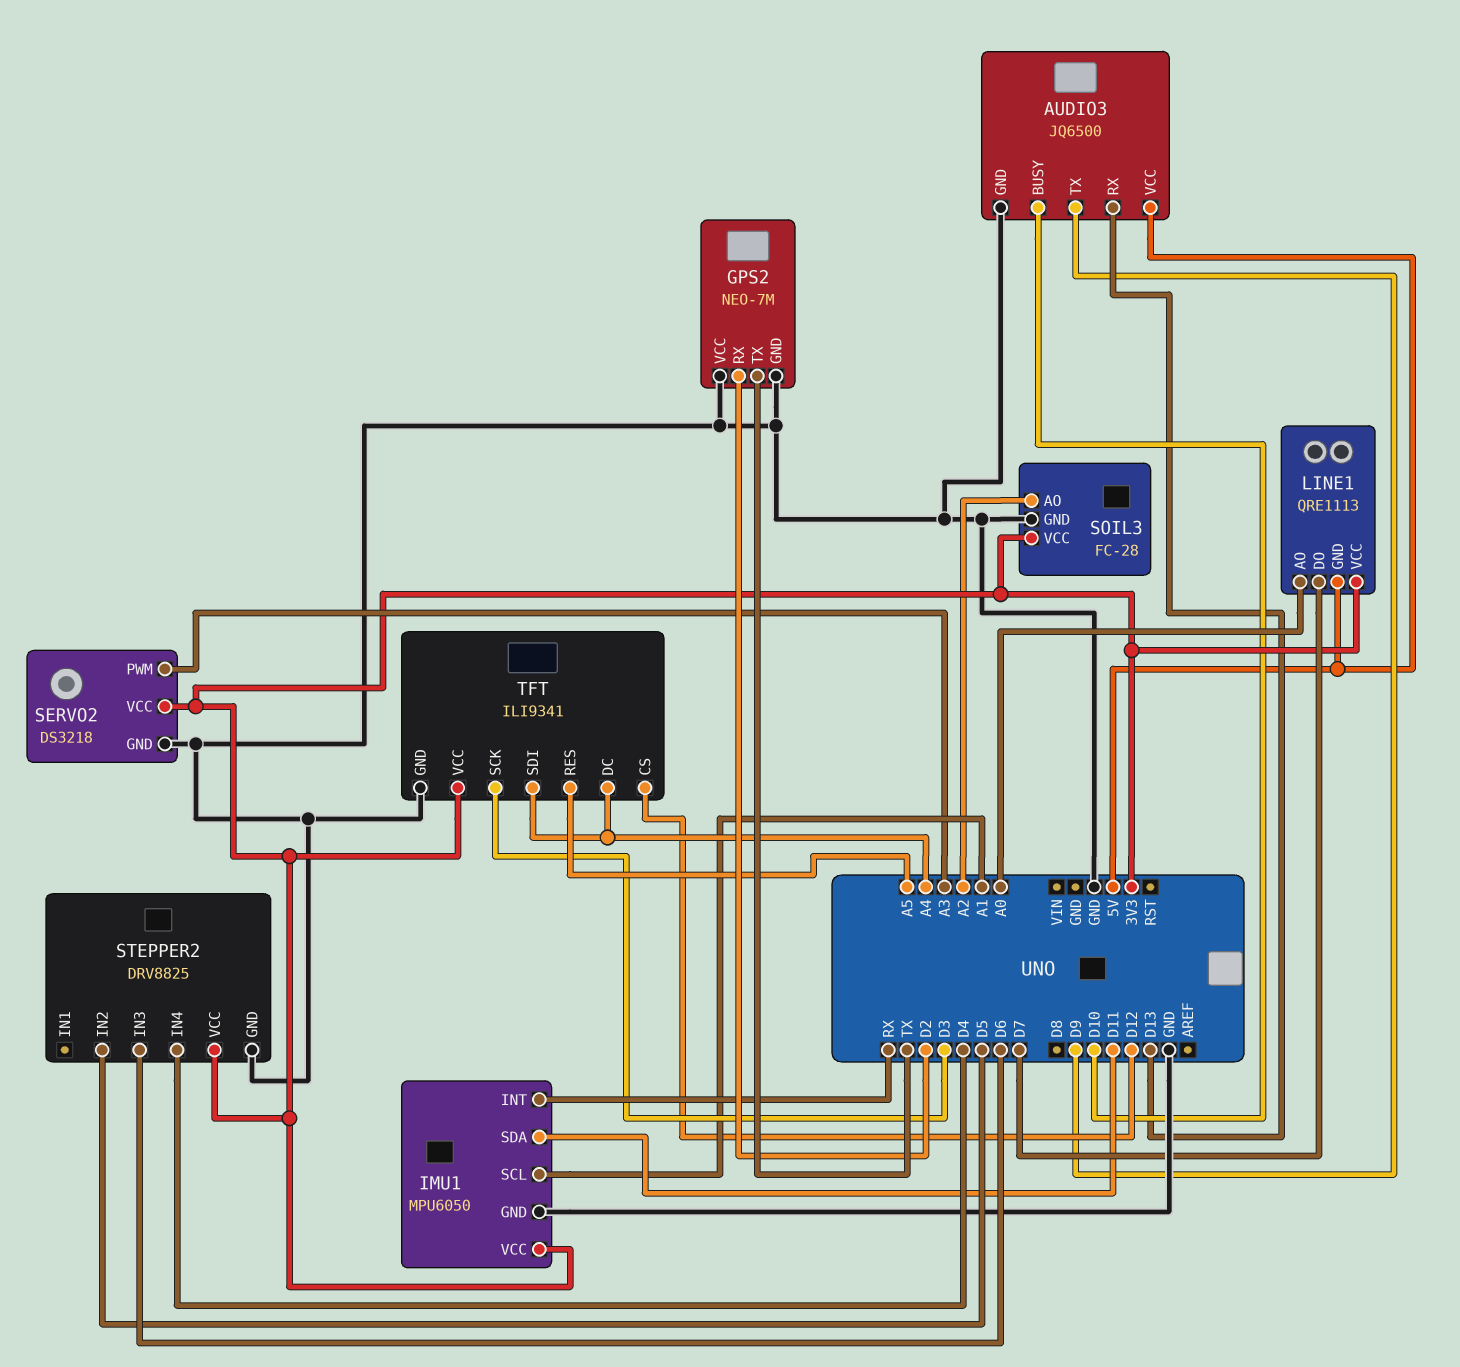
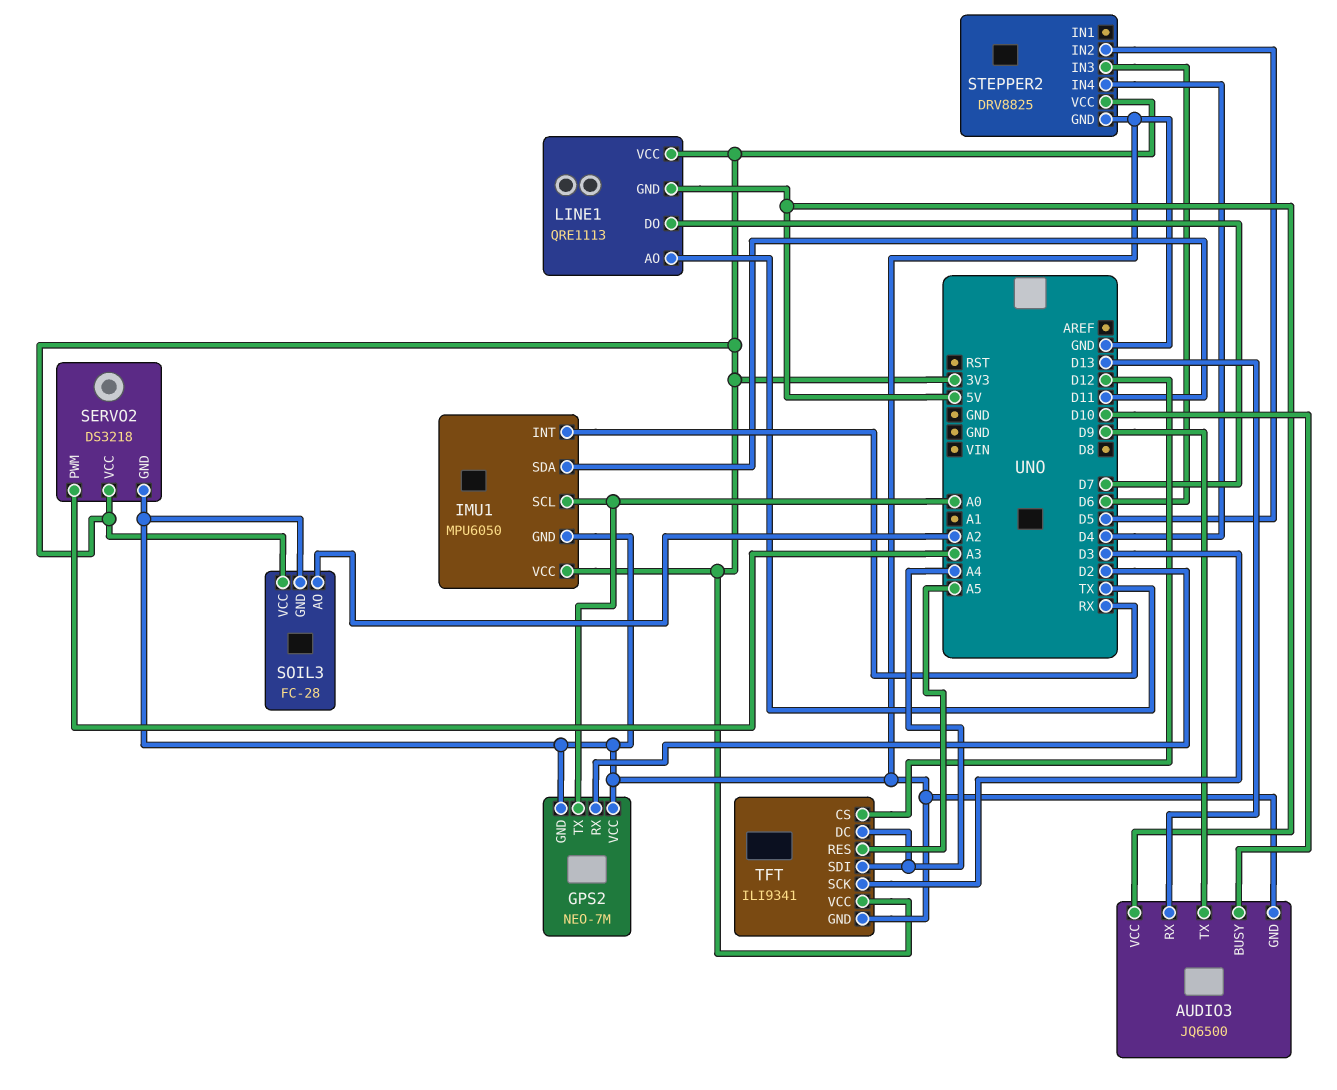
GPS2 pin TX: TX -> A0
IMU1 pin SCL: A1 -> A0
LINE1 pin AO: A0 -> TX

